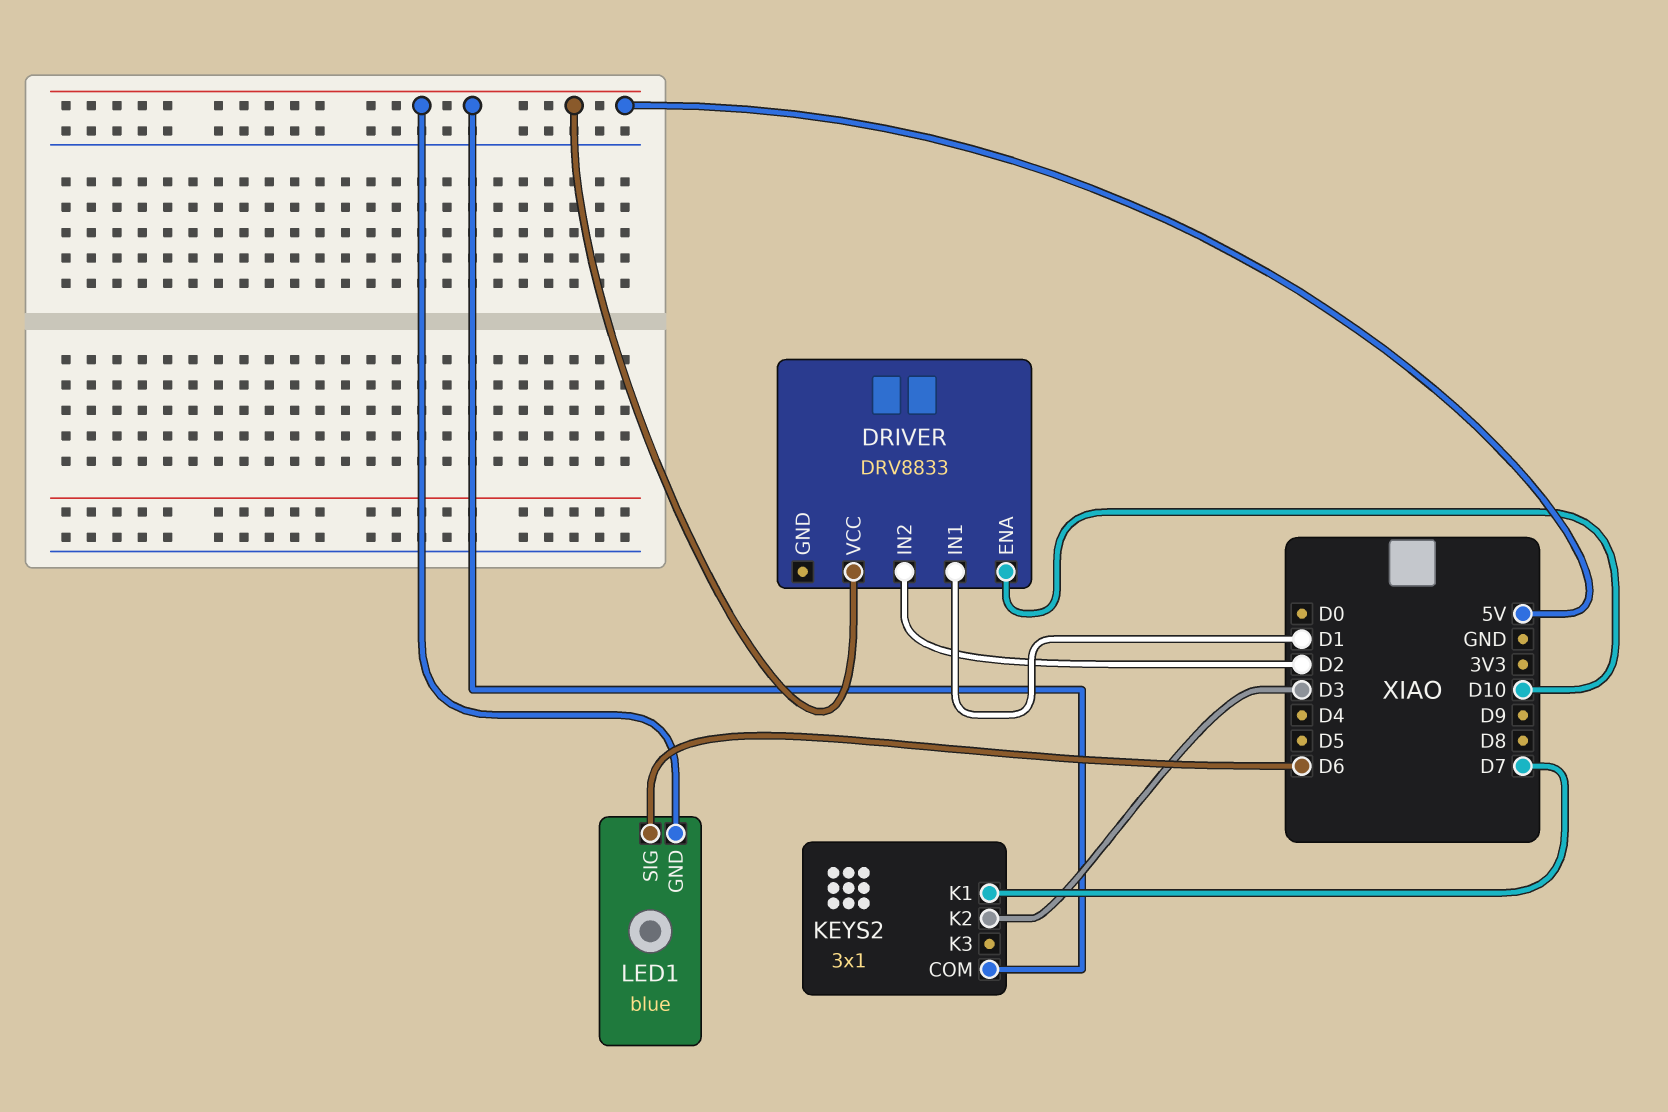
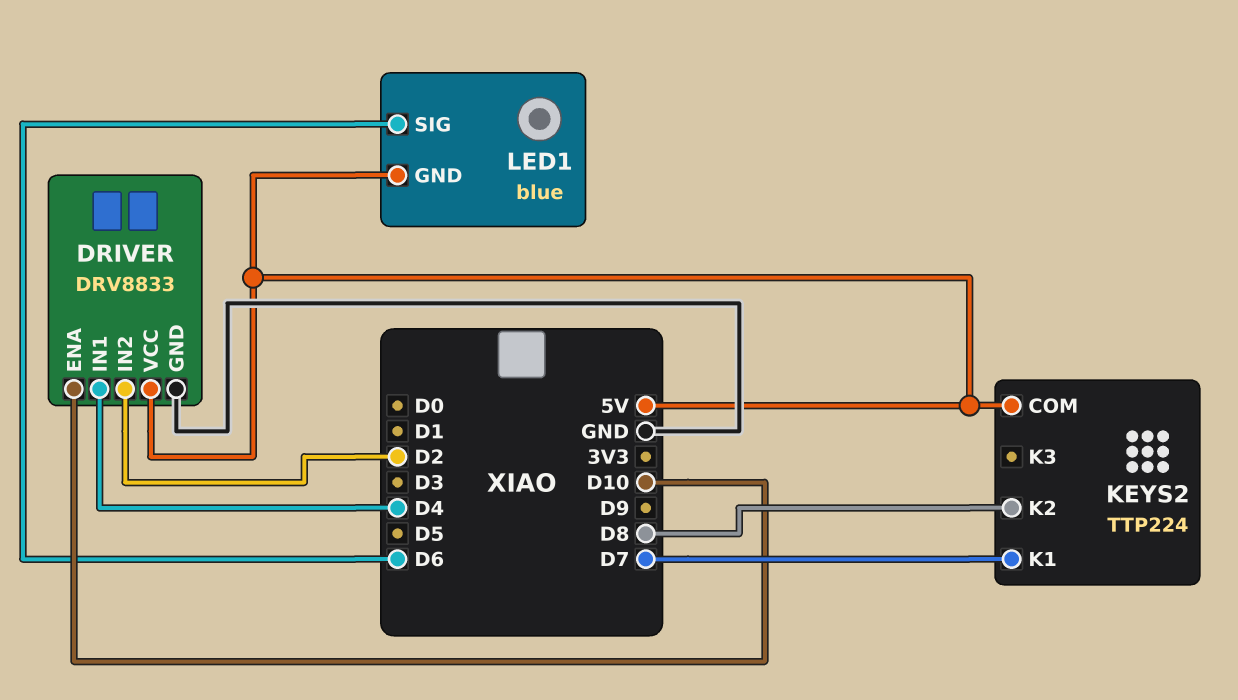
DRIVER pin GND: none -> GND
DRIVER pin IN1: D1 -> D4
KEYS2: 3x1 -> TTP224
KEYS2 pin K2: D3 -> D8

